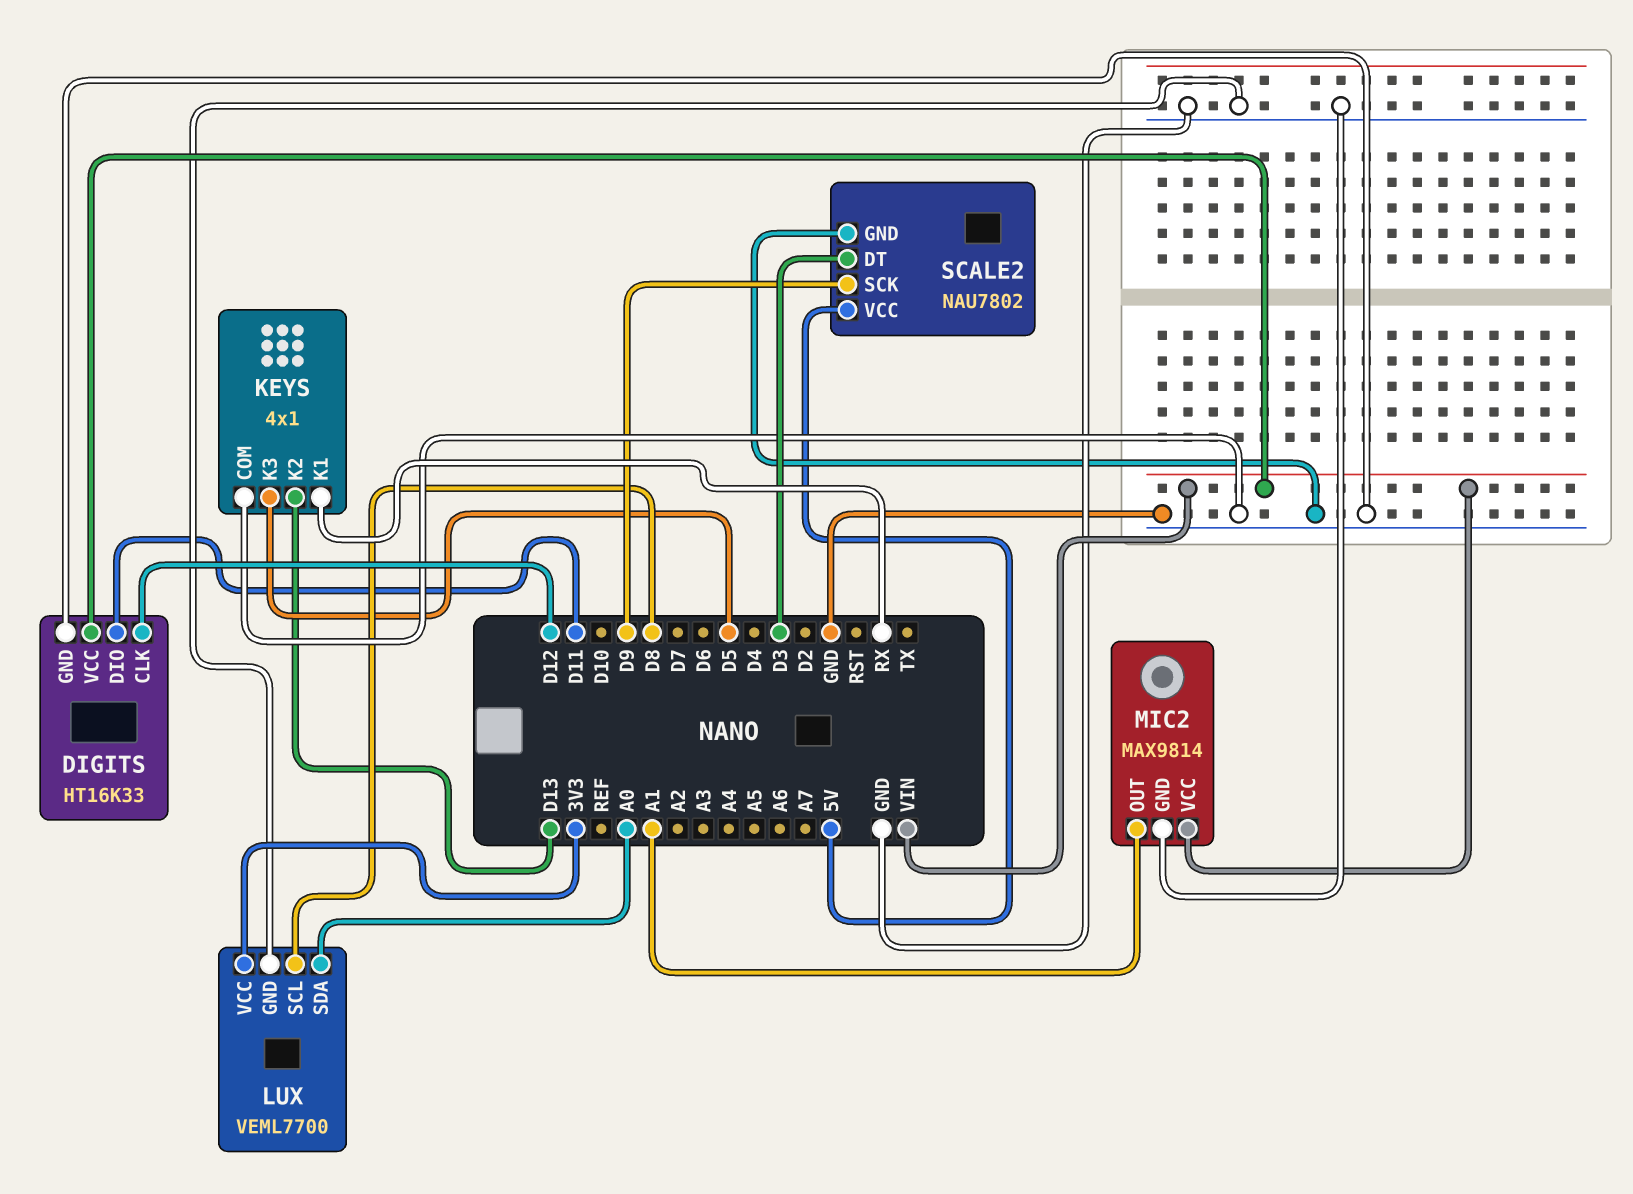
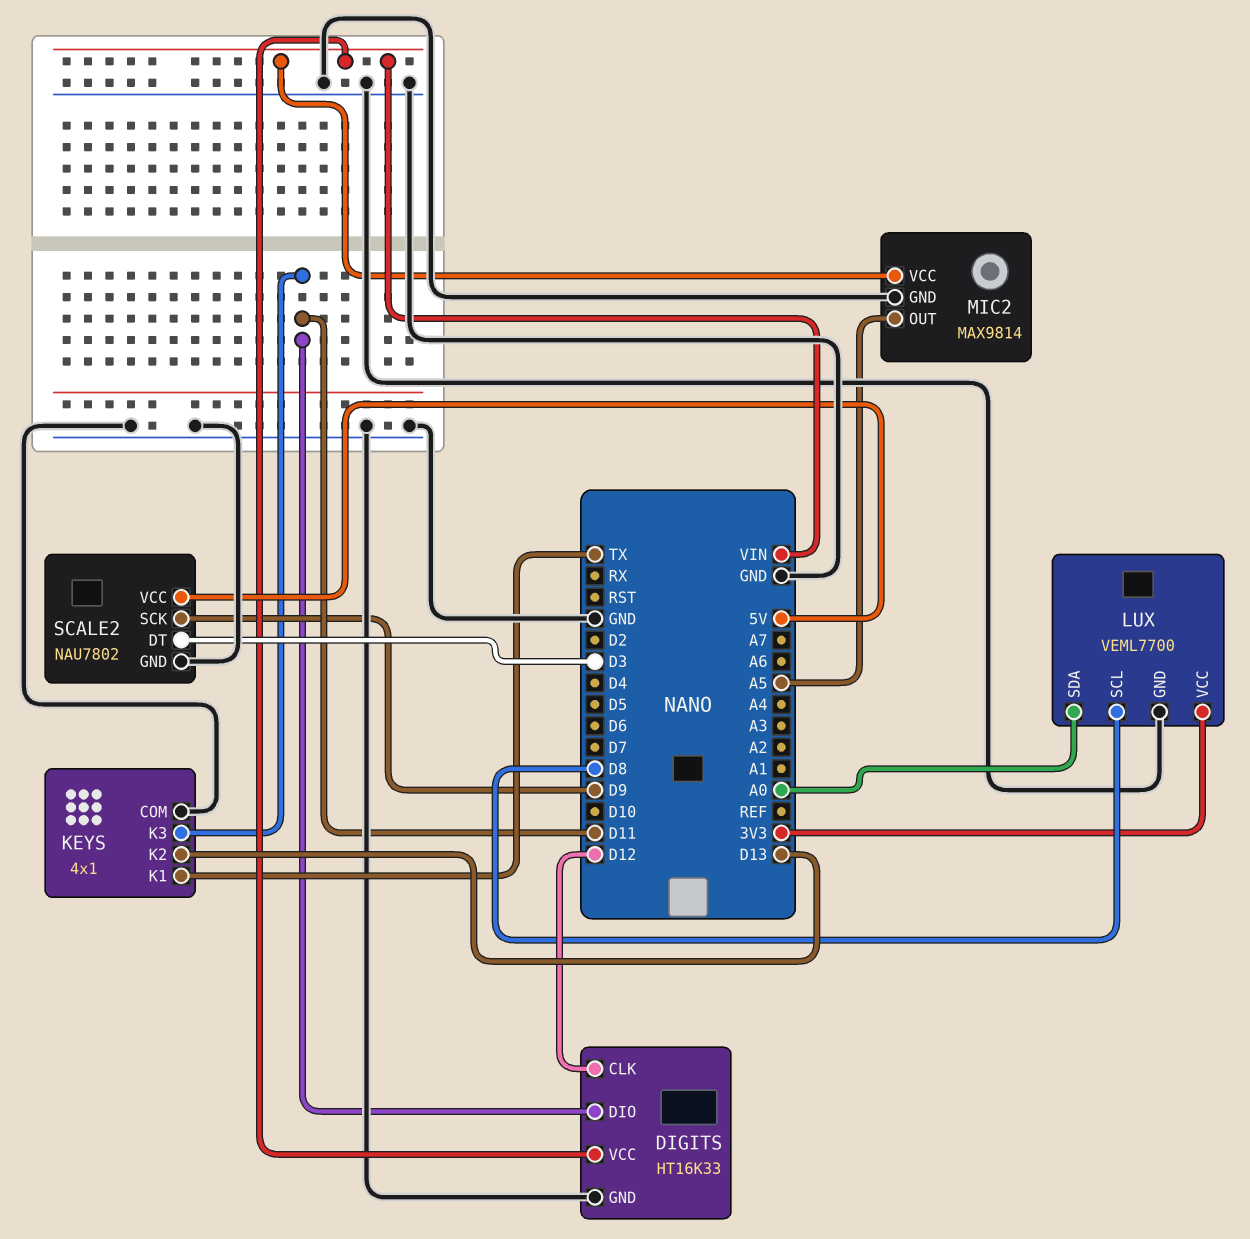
KEYS pin K1: RX -> TX
KEYS pin K3: D5 -> D11
MIC2 pin OUT: A1 -> A5

